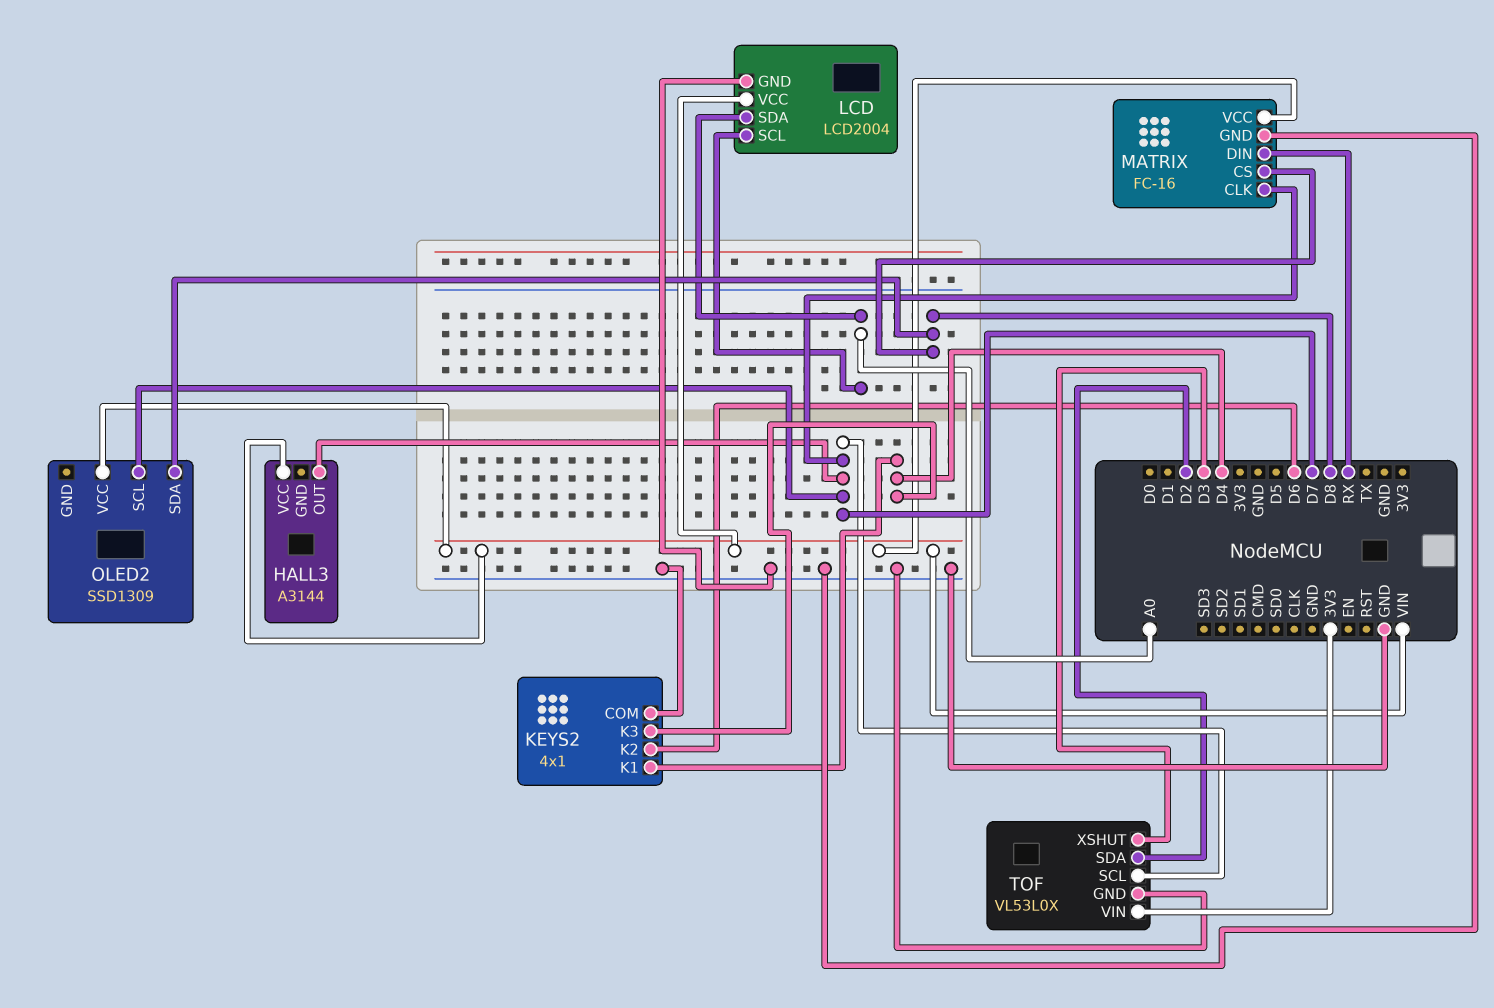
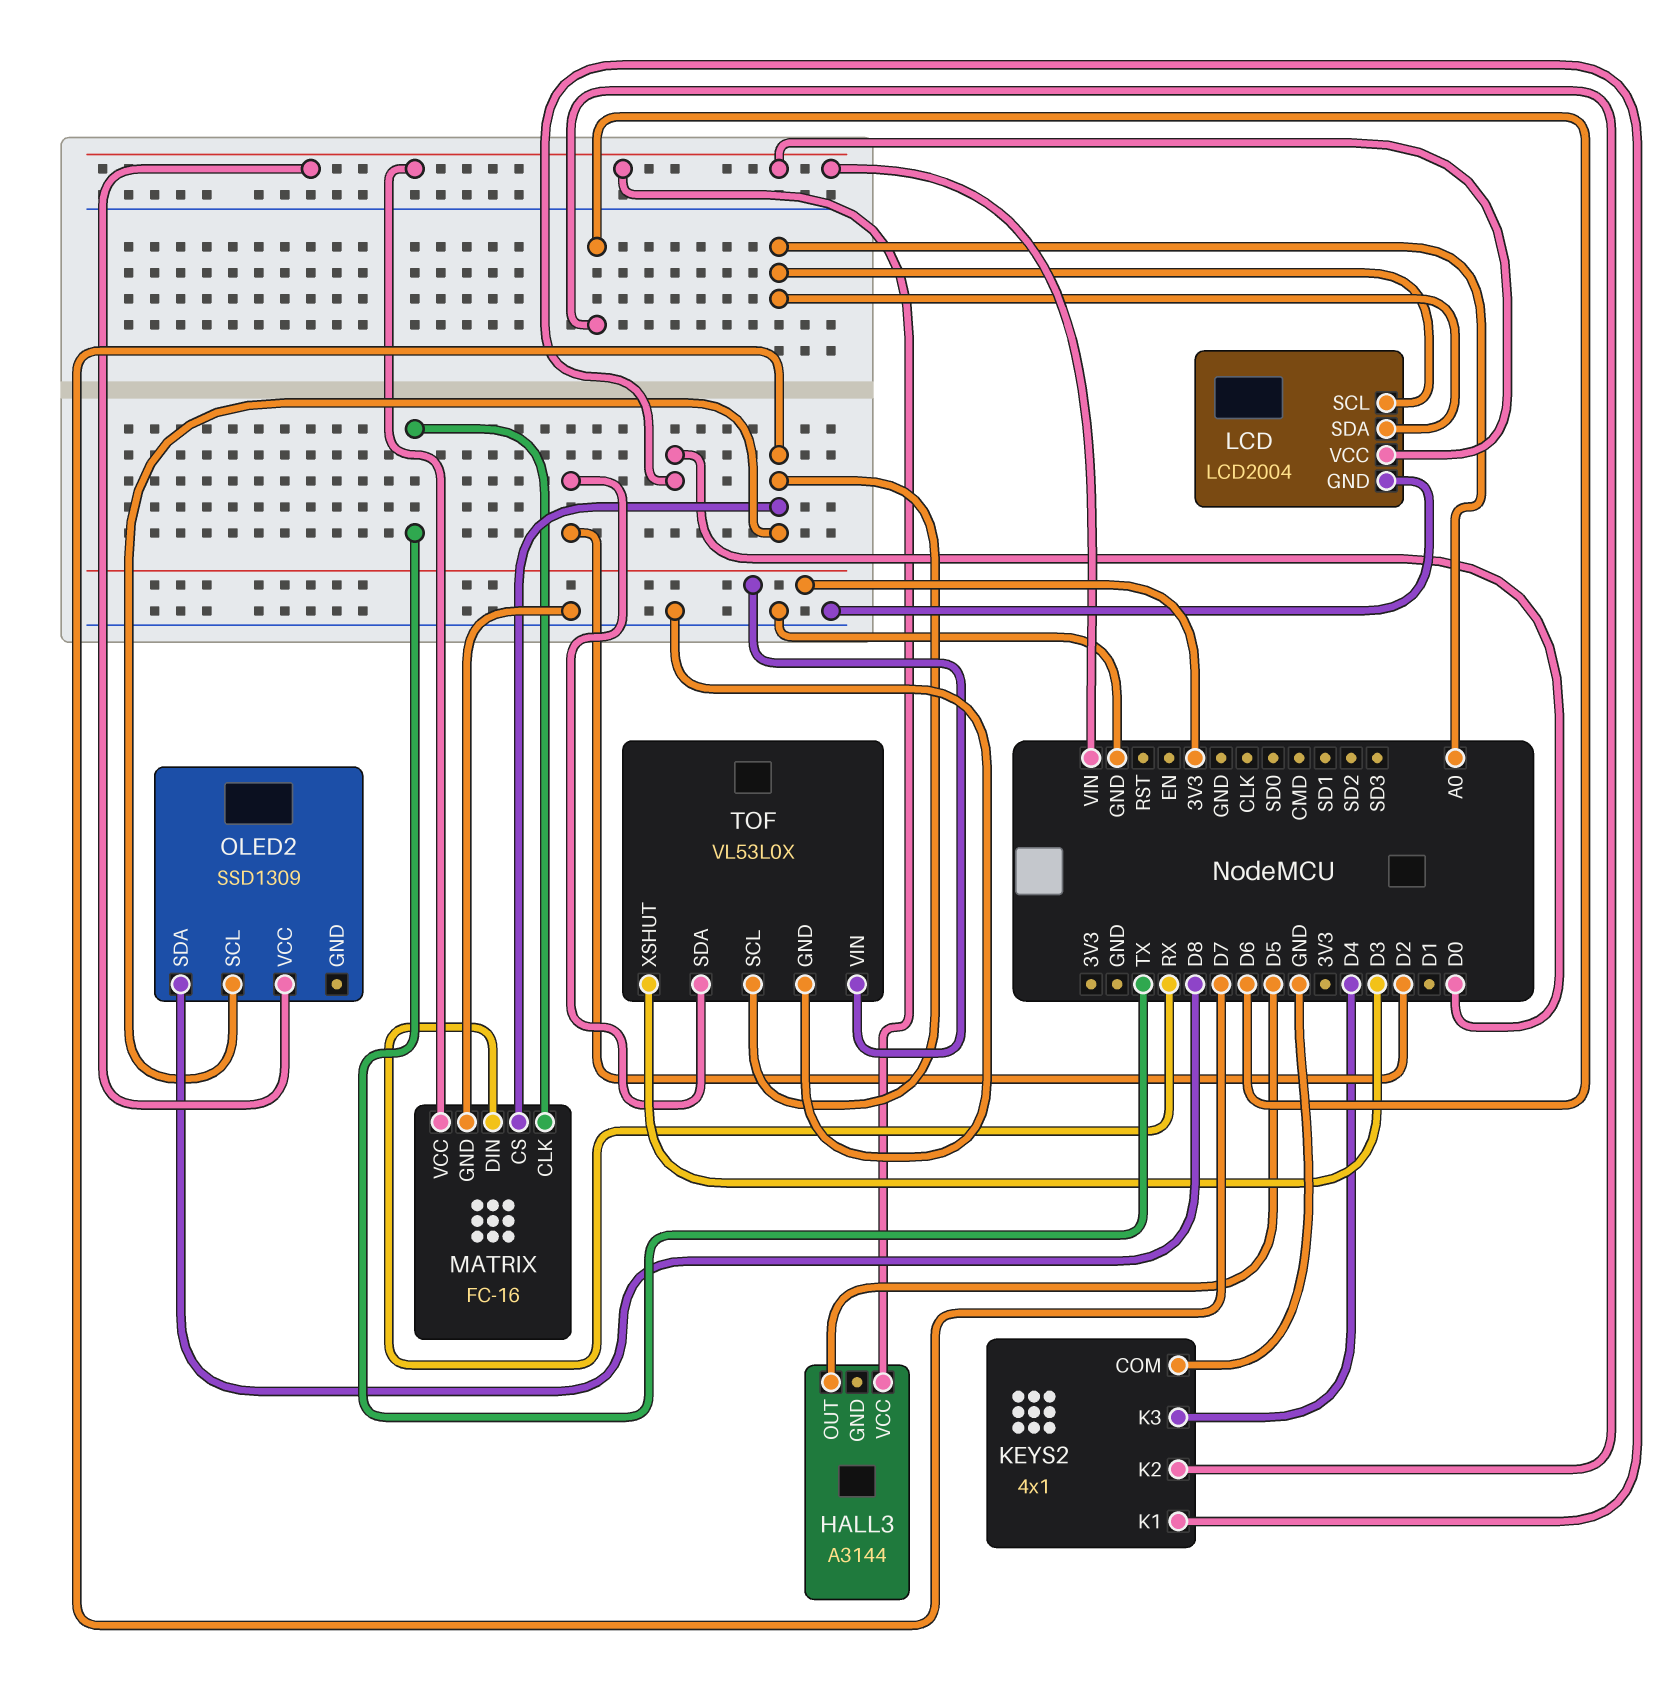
HALL3 pin OUT: D7 -> D5
KEYS2 pin K1: D4 -> D0
MATRIX pin CLK: D7 -> TX
MATRIX pin CS: D8 -> D7

